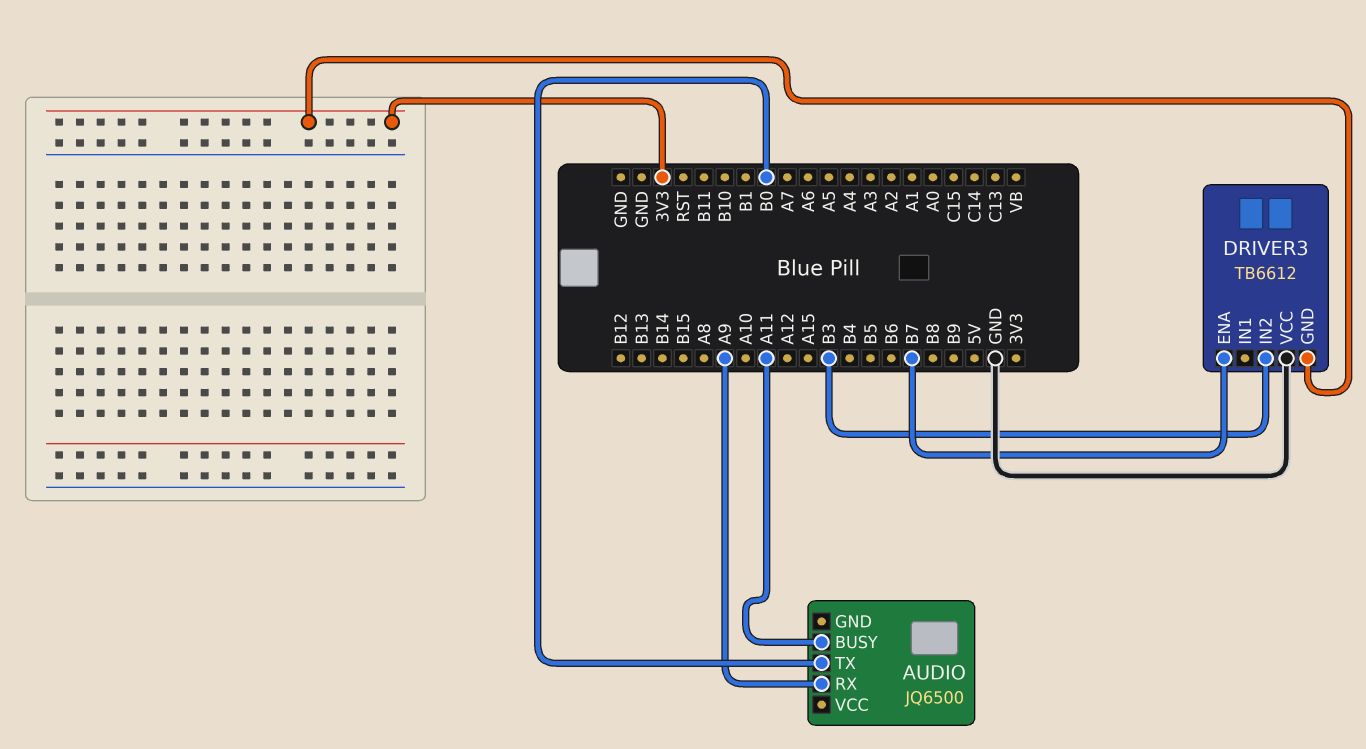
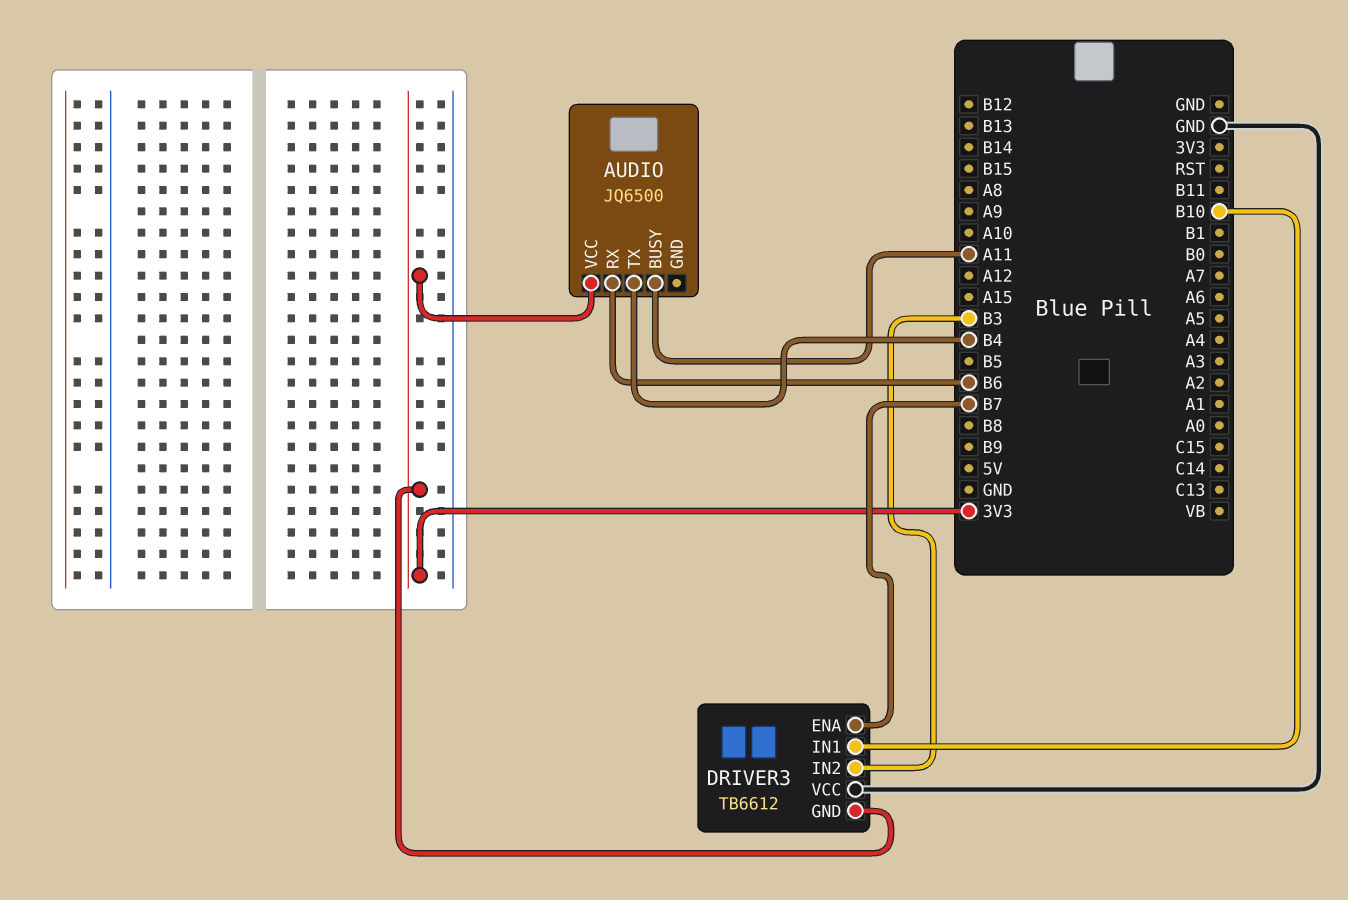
AUDIO pin RX: A9 -> B6
AUDIO pin TX: B0 -> B4
AUDIO pin VCC: none -> 3V3
DRIVER3 pin IN1: none -> B10

